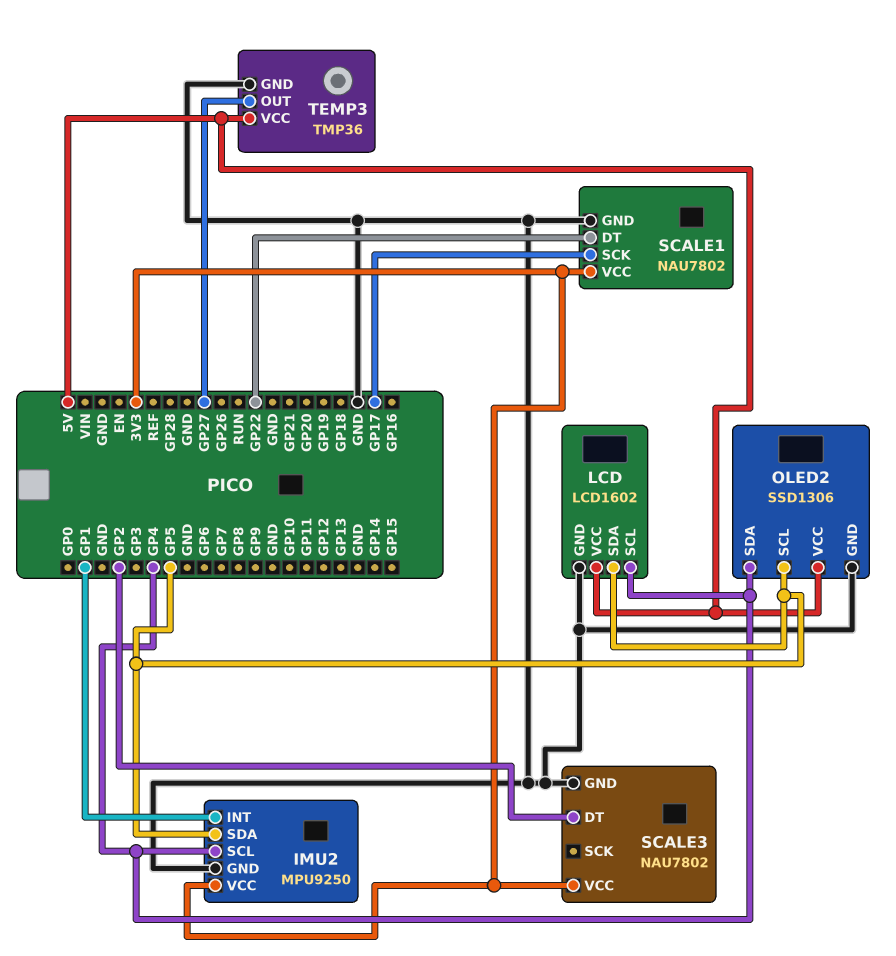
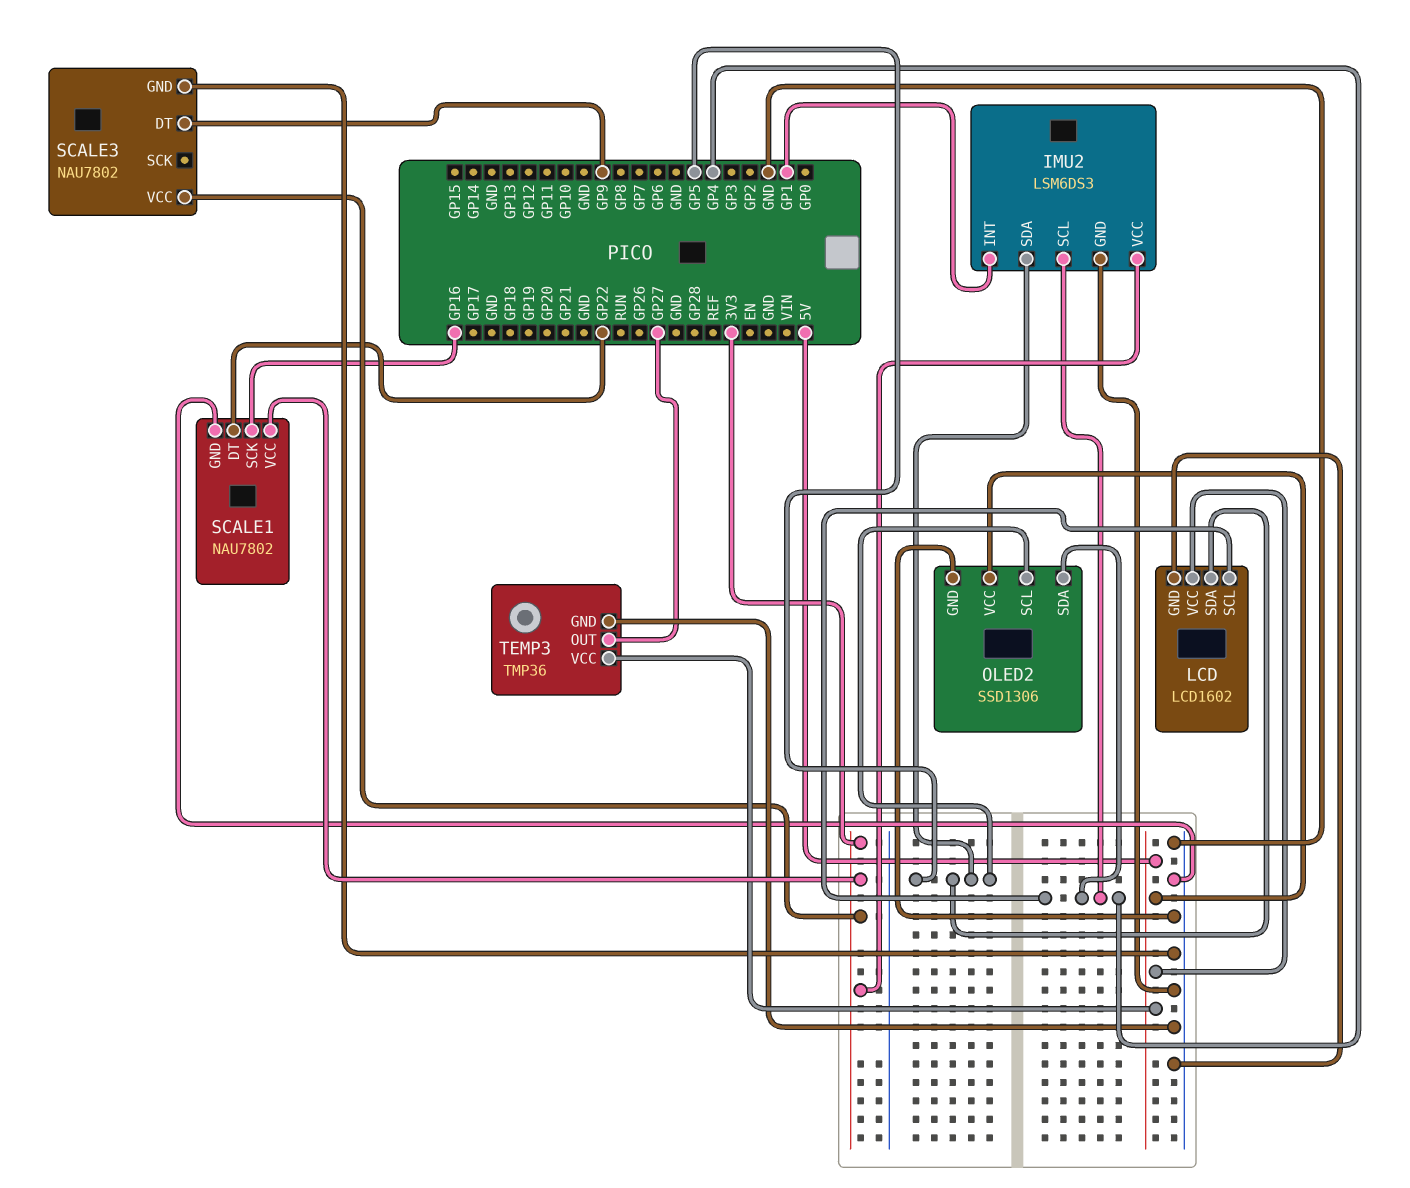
IMU2: MPU9250 -> LSM6DS3
SCALE1 pin SCK: GP17 -> GP16
SCALE3 pin DT: GP2 -> GP9

